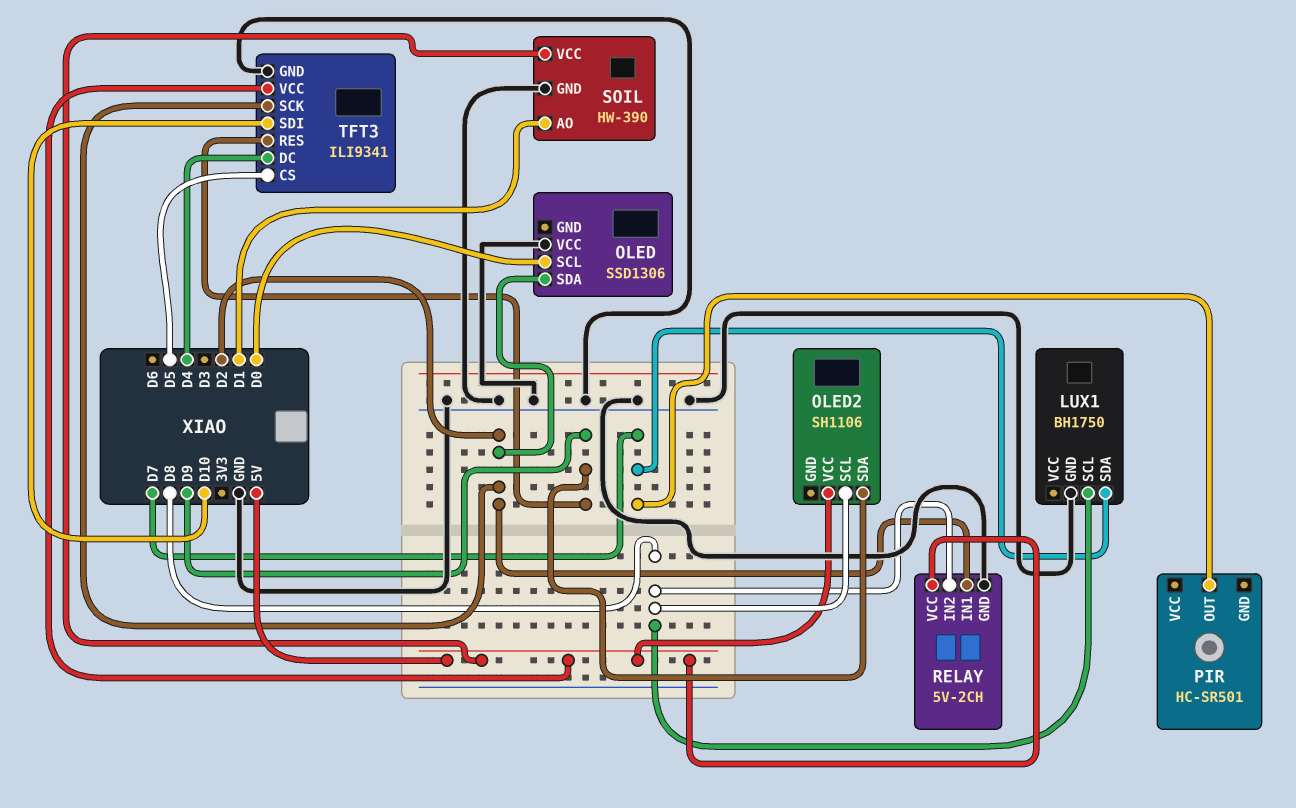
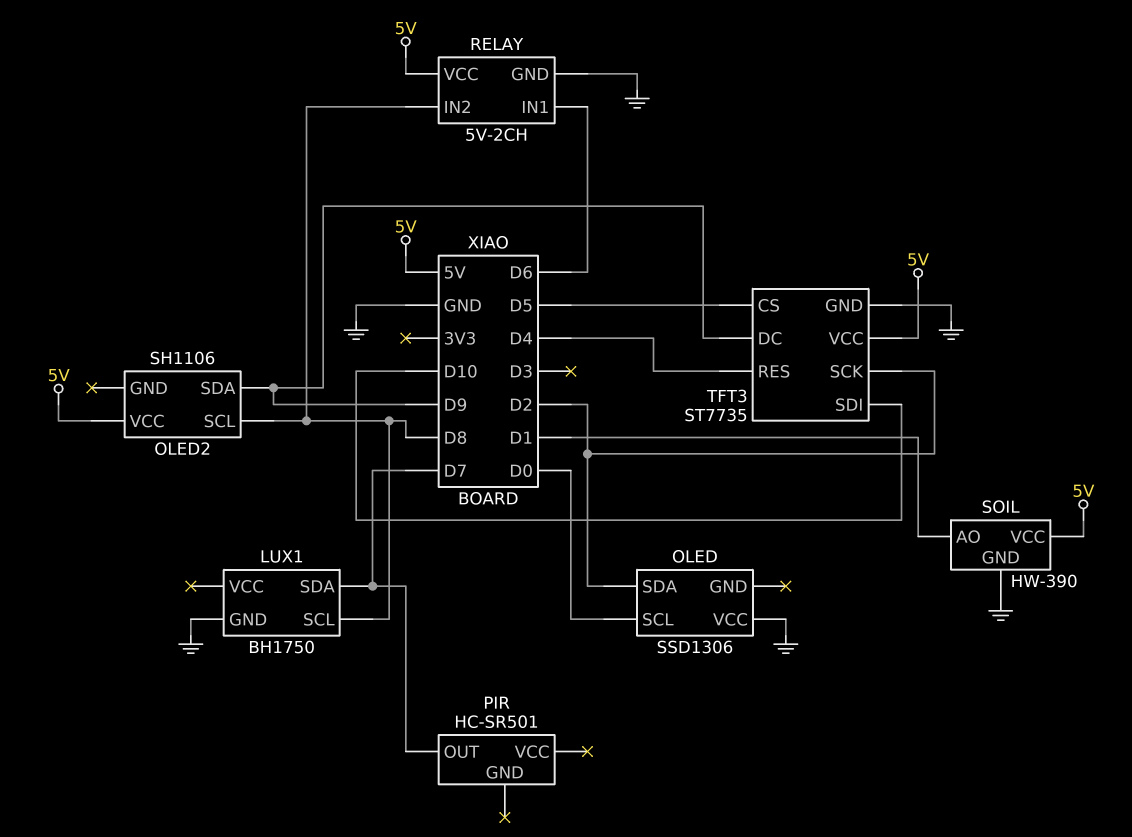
RELAY pin IN1: D2 -> D6
TFT3: ILI9341 -> ST7735
TFT3 pin DC: D4 -> D9
TFT3 pin RES: D9 -> D4

